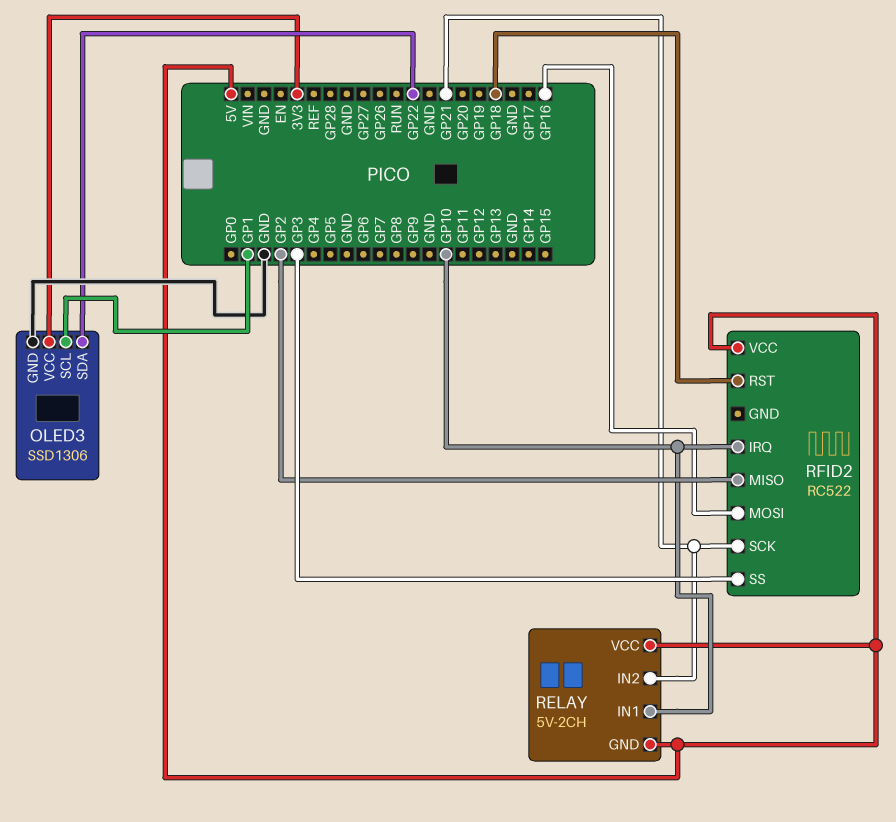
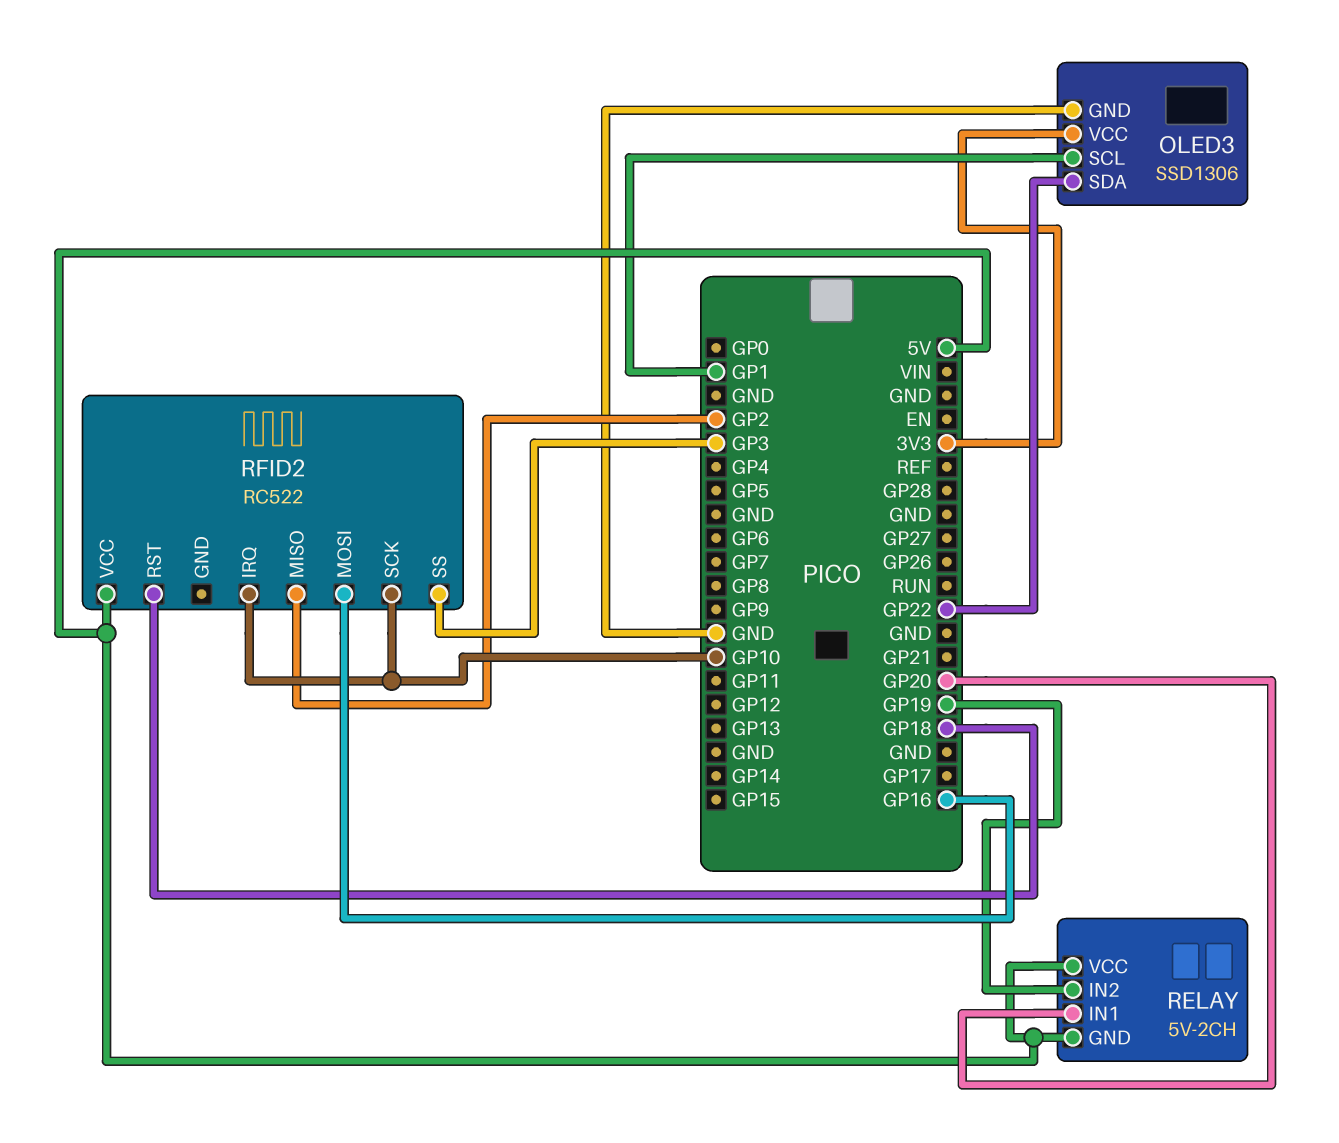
RELAY pin IN1: GP10 -> GP20
RELAY pin IN2: GP21 -> GP19
RFID2 pin SCK: GP21 -> GP10

